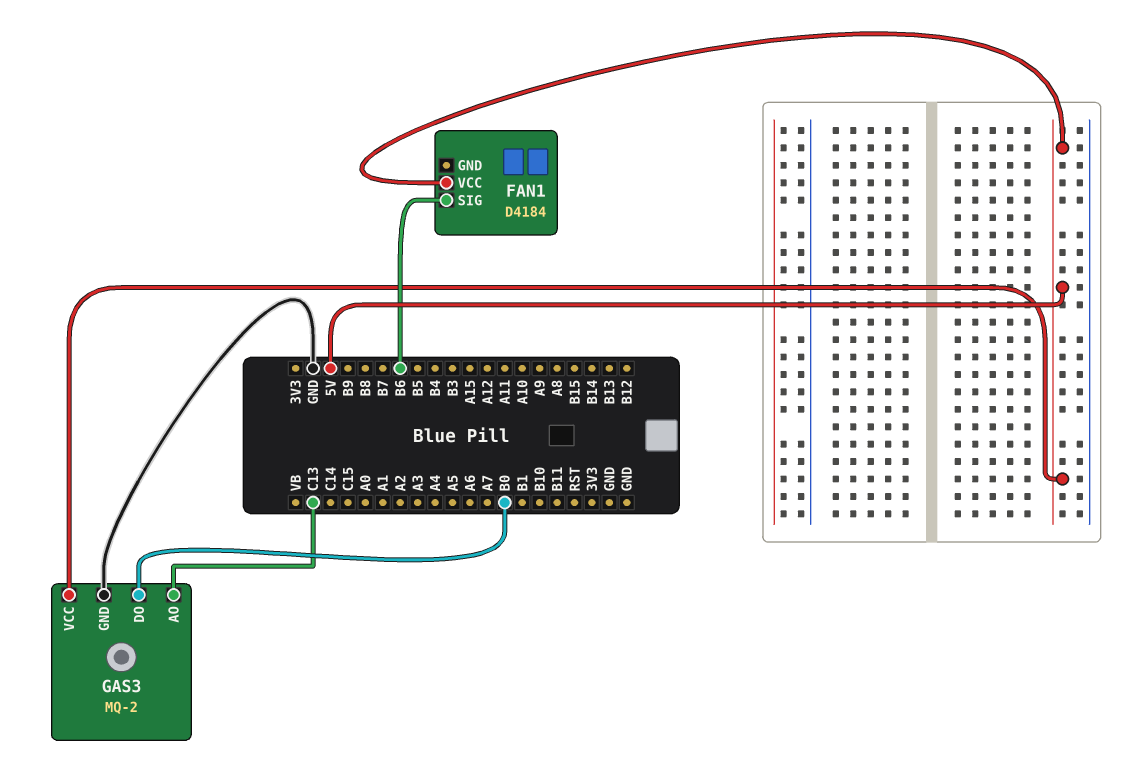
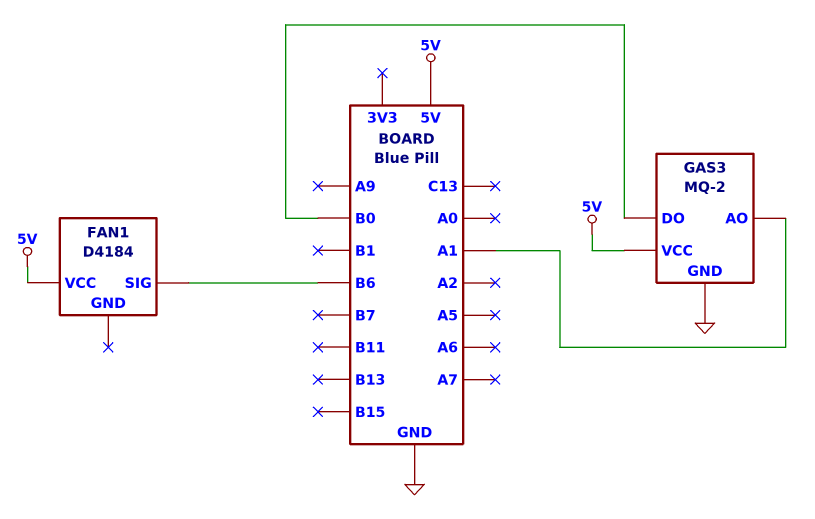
GAS3 pin AO: C13 -> A1

